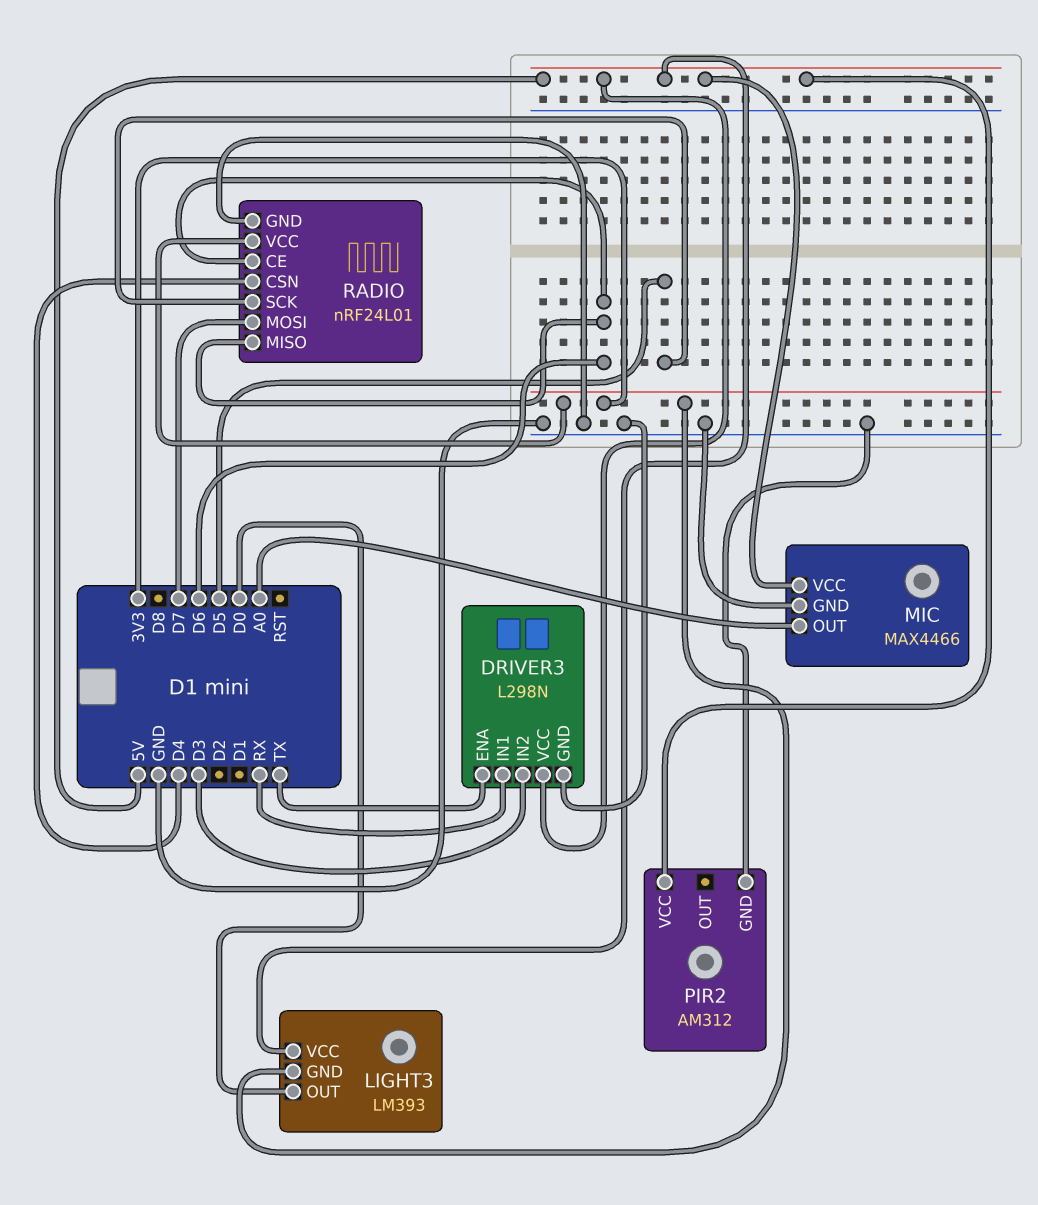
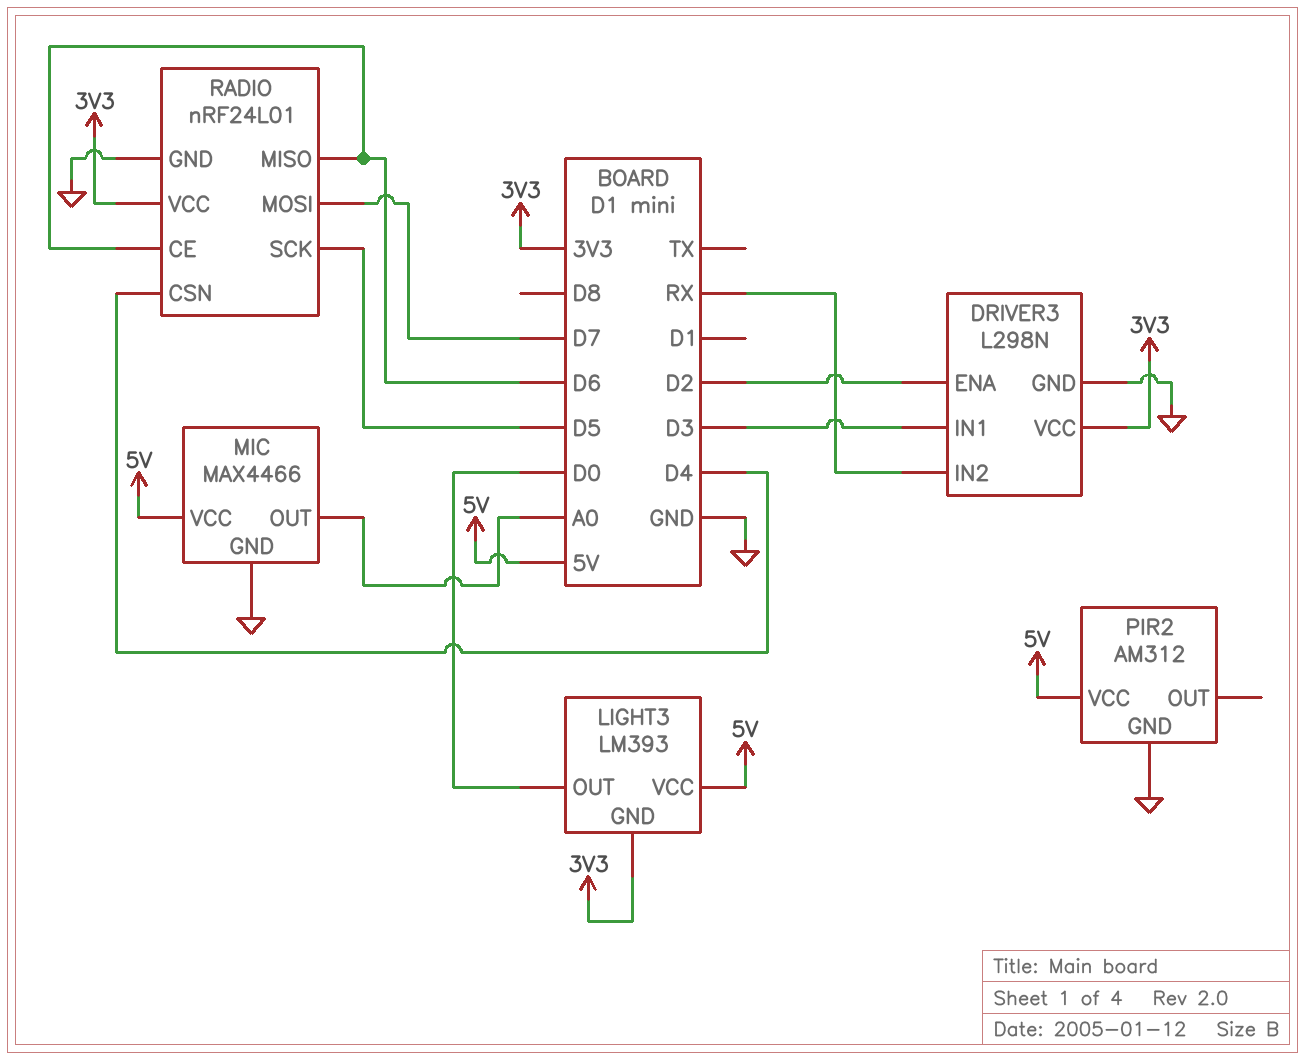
DRIVER3 pin ENA: TX -> D2
DRIVER3 pin IN1: RX -> D3
DRIVER3 pin IN2: D3 -> RX
DRIVER3 pin VCC: 5V -> 3V3

